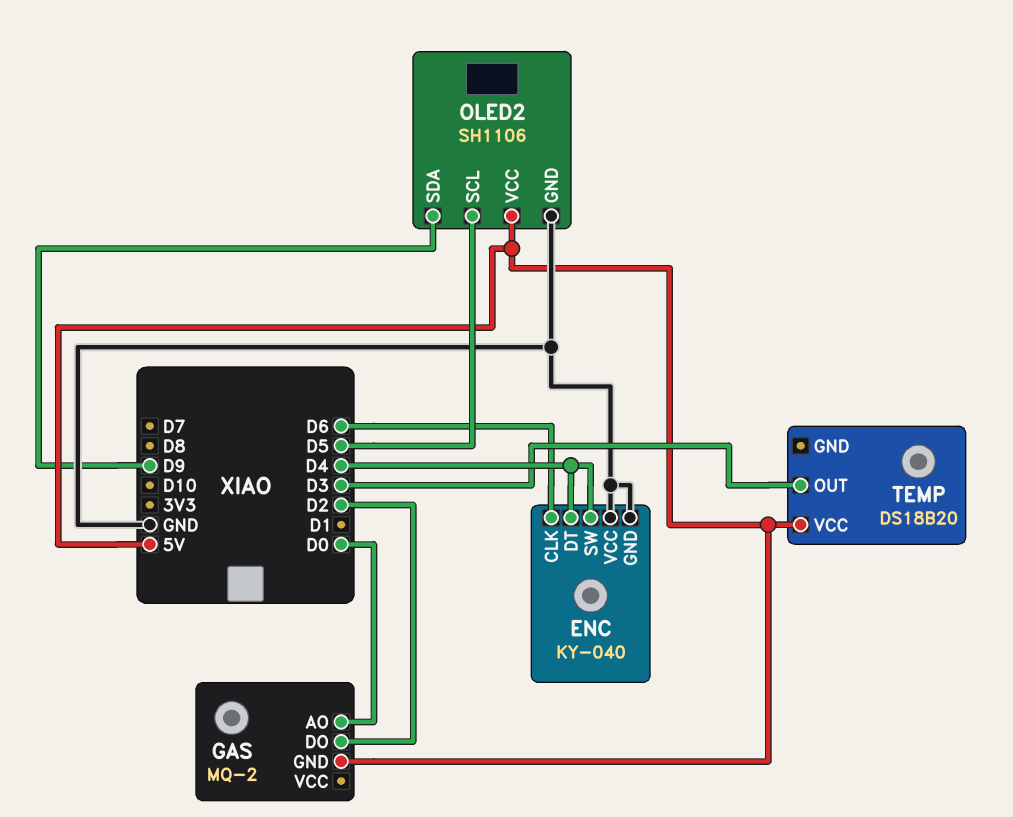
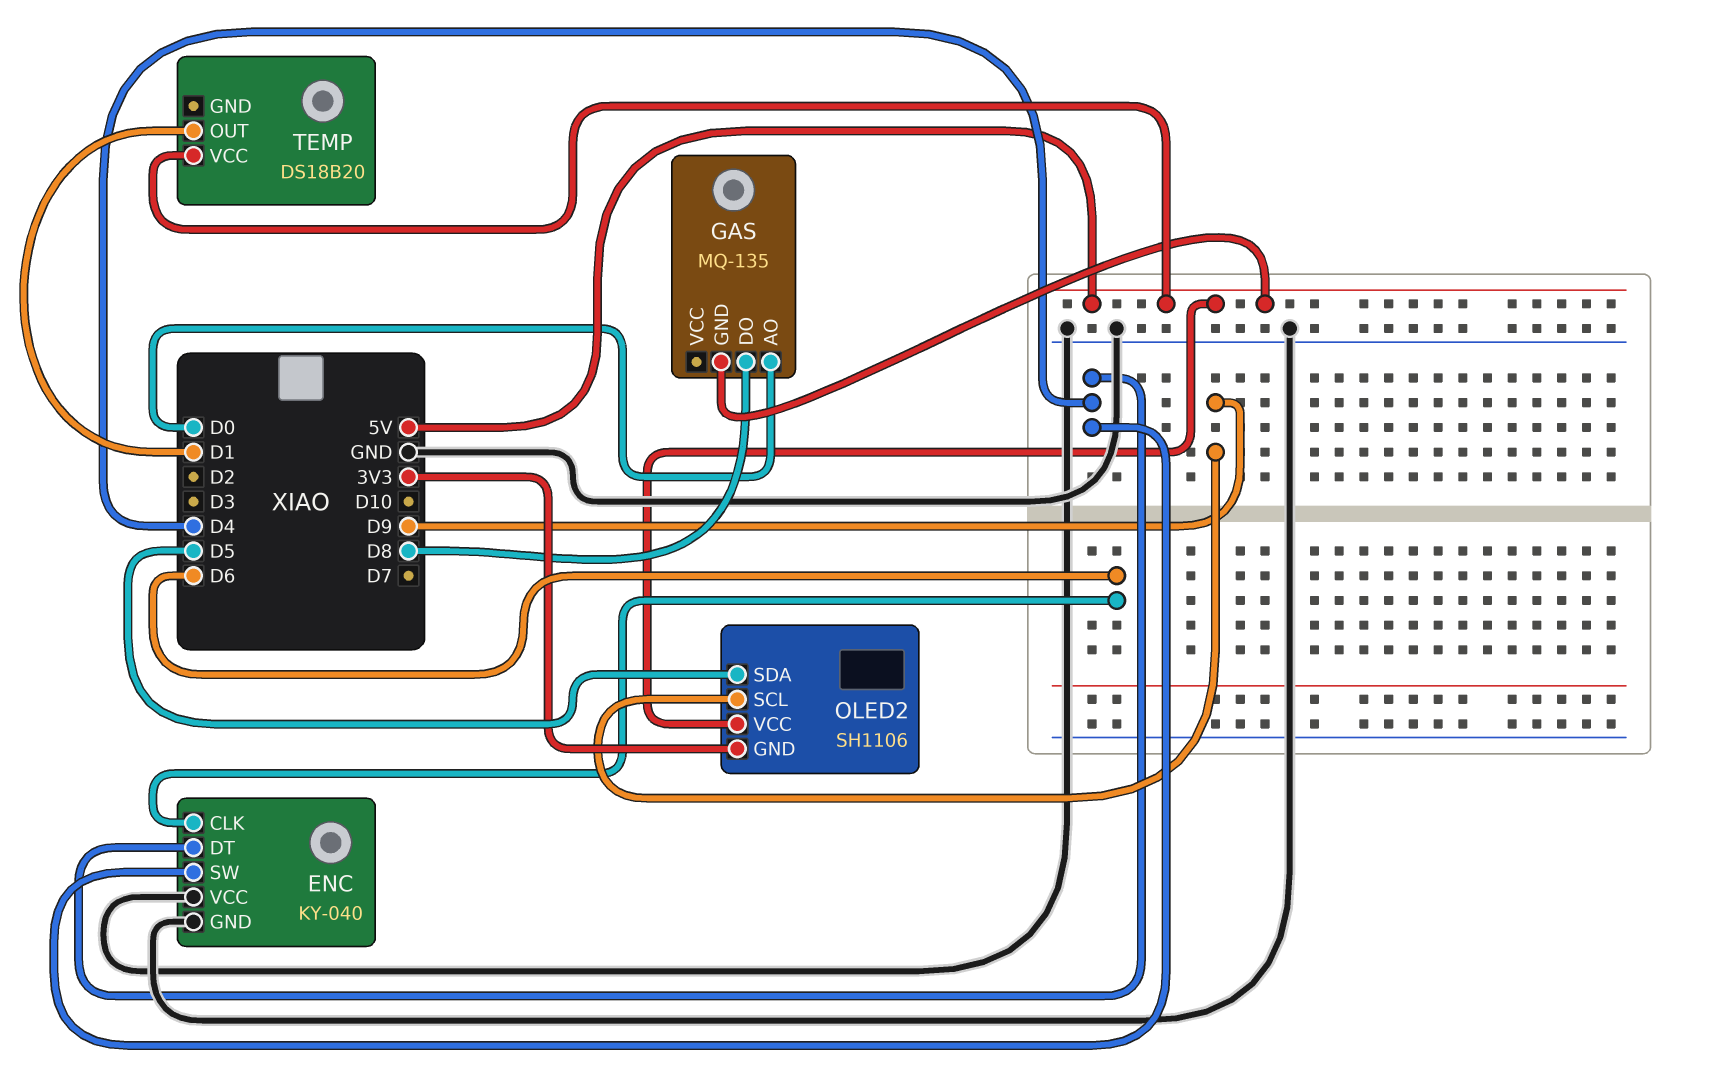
GAS: MQ-2 -> MQ-135
GAS pin DO: D2 -> D8
OLED2 pin GND: GND -> 3V3
OLED2 pin SCL: D5 -> D9
OLED2 pin SDA: D9 -> D5
TEMP pin OUT: D3 -> D1

